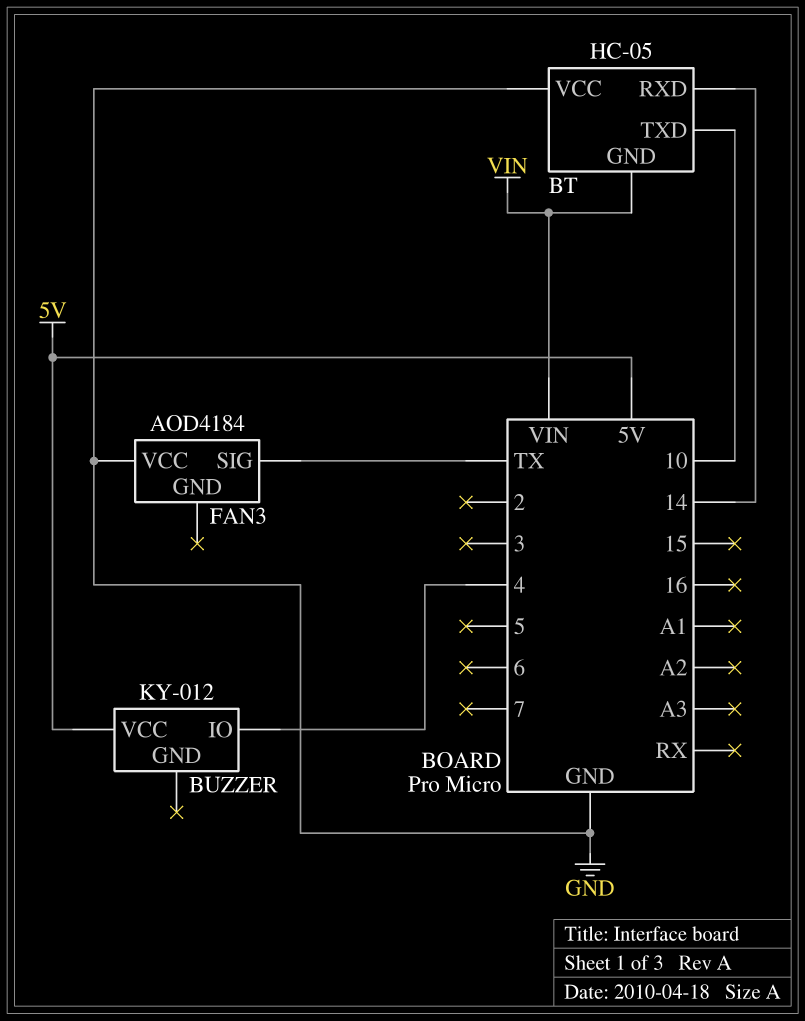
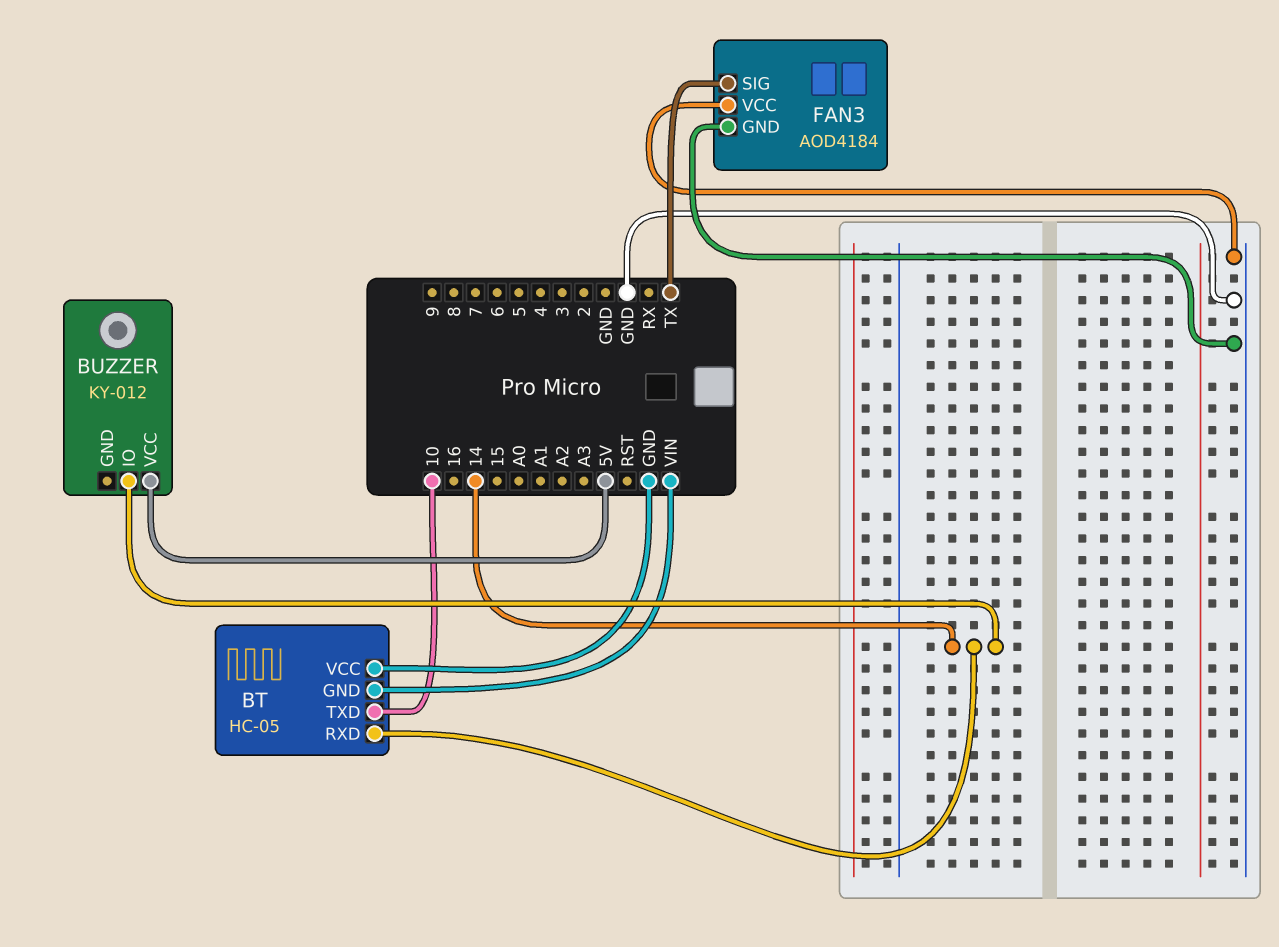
BUZZER pin IO: 4 -> 14
FAN3 pin GND: none -> GND

